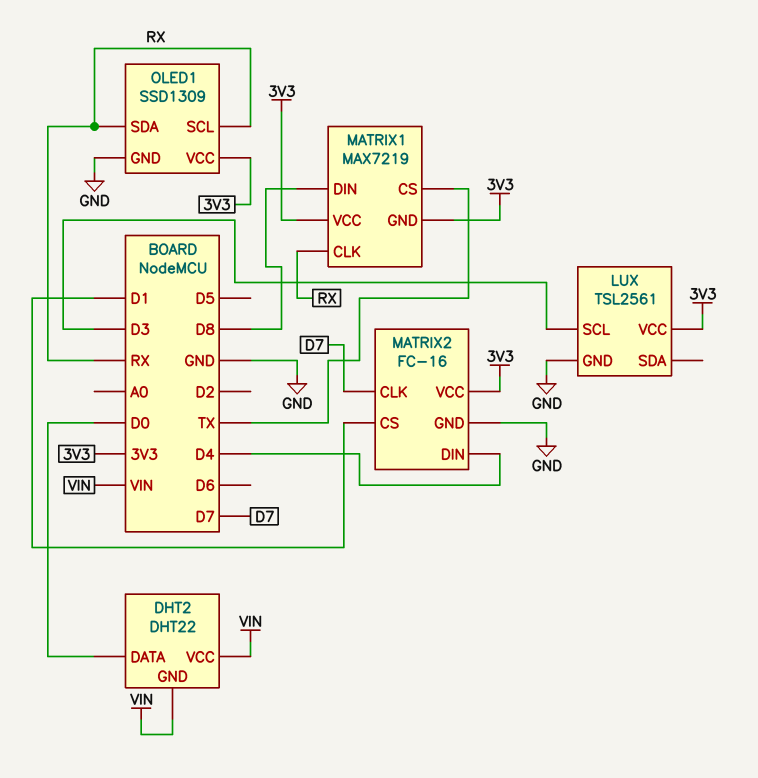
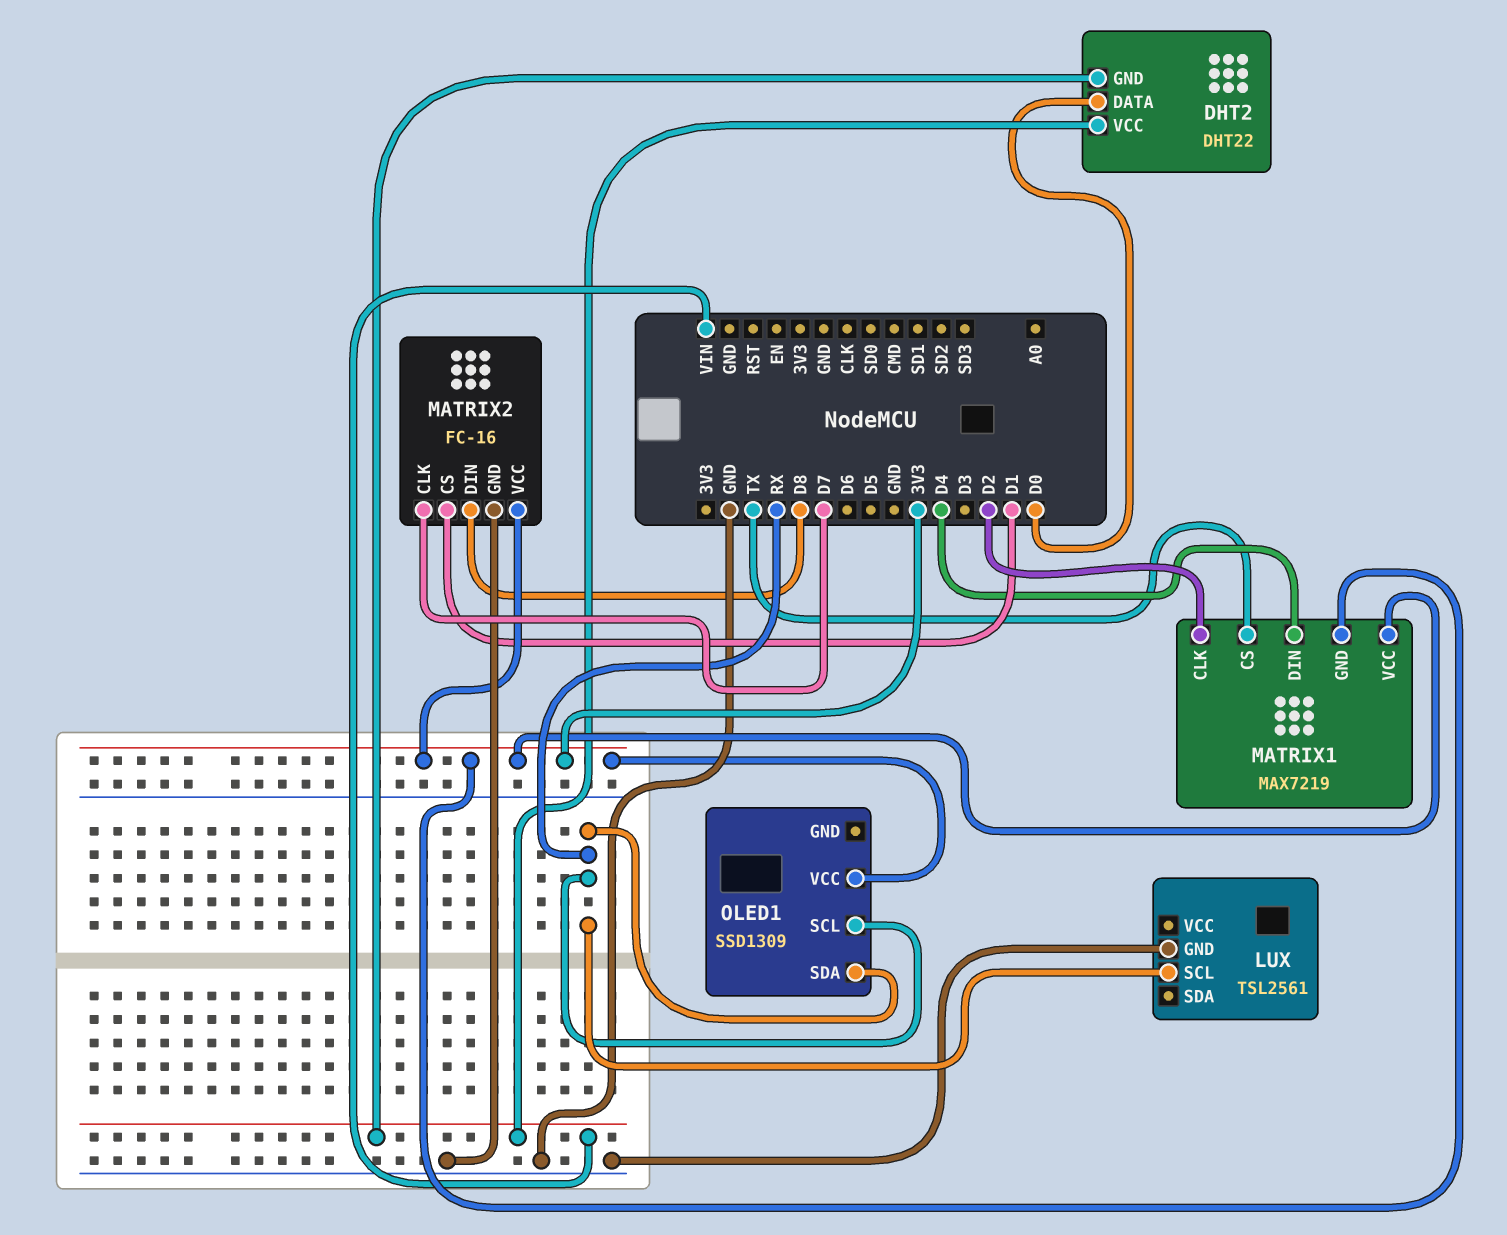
LUX pin SCL: D3 -> RX
LUX pin VCC: 3V3 -> none
MATRIX1 pin CLK: RX -> D2
MATRIX1 pin DIN: D8 -> D4
MATRIX2 pin DIN: D4 -> D8
OLED1 pin GND: GND -> none

